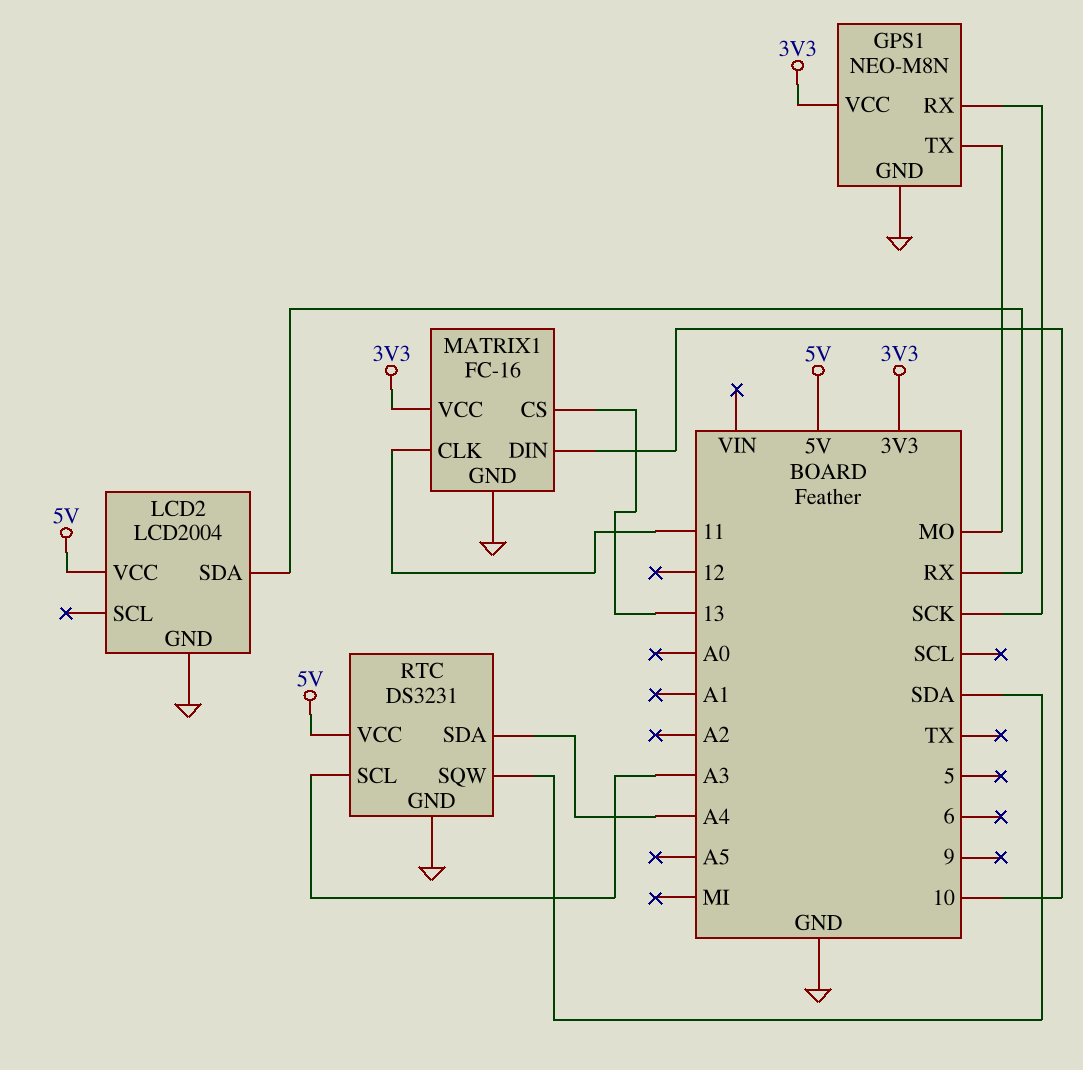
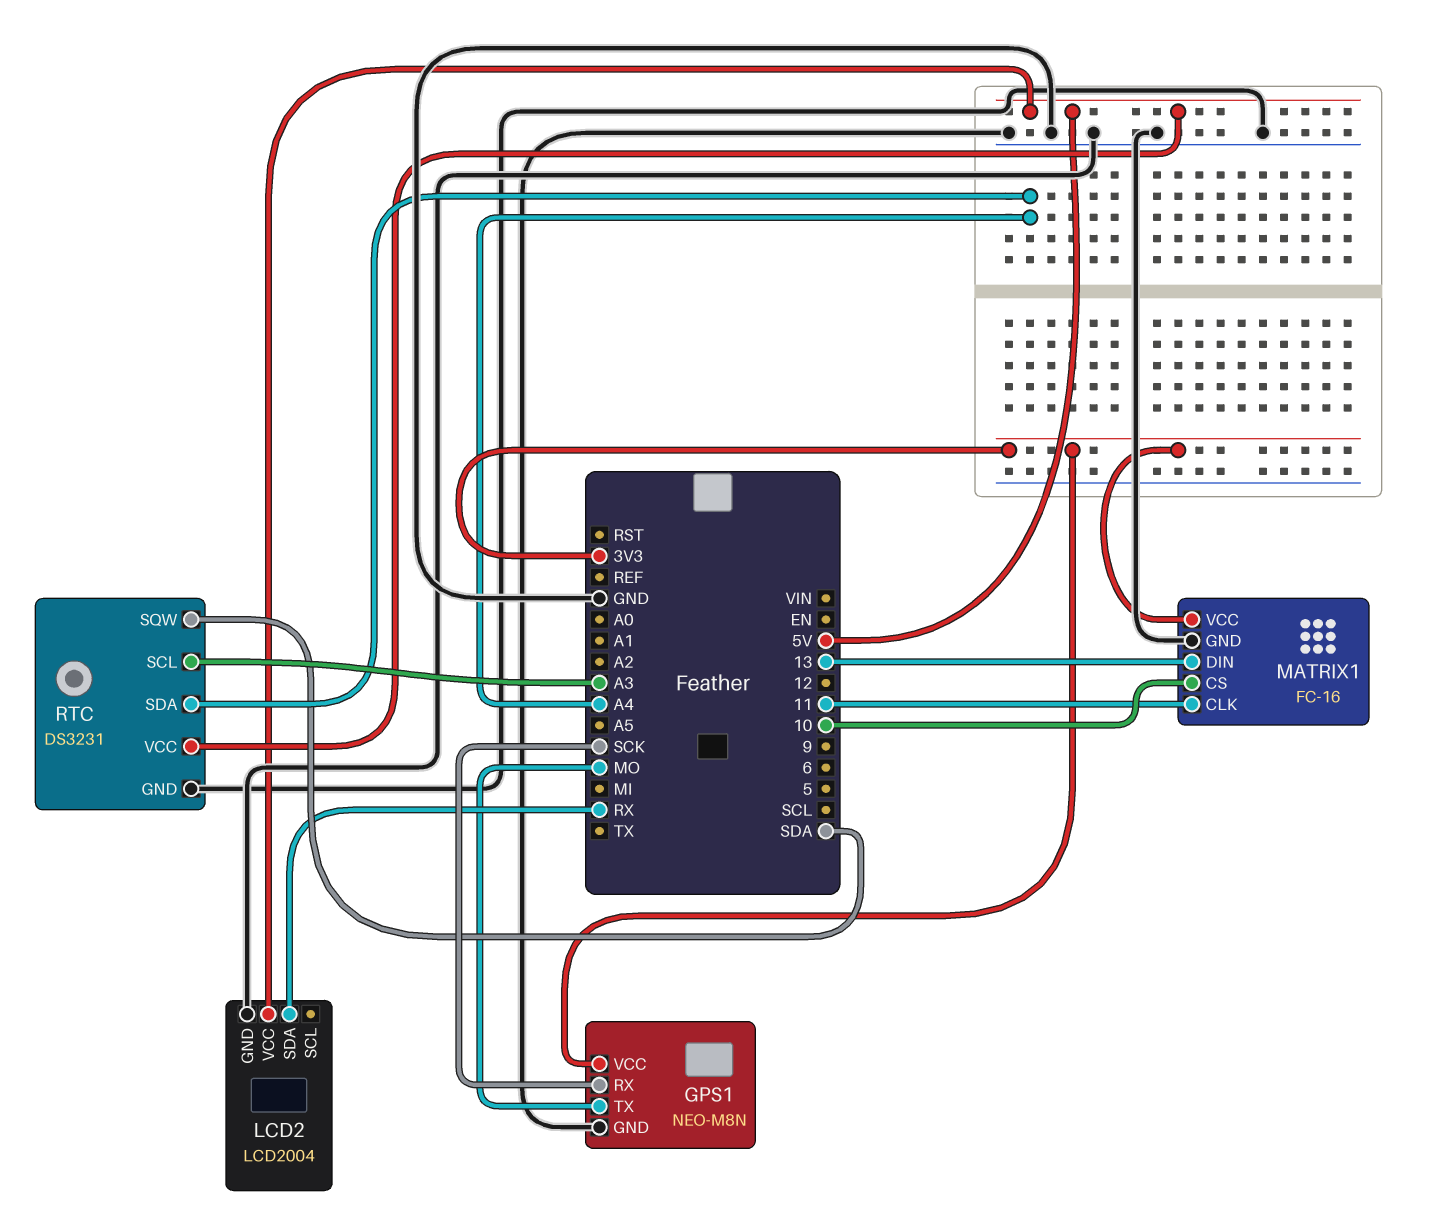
MATRIX1 pin CS: 13 -> 10
MATRIX1 pin DIN: 10 -> 13

